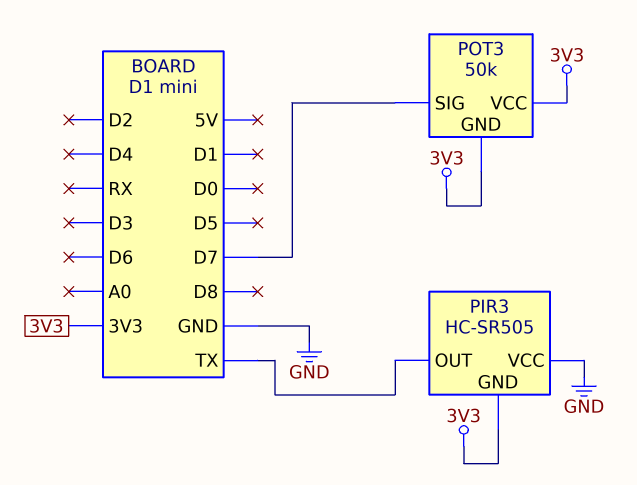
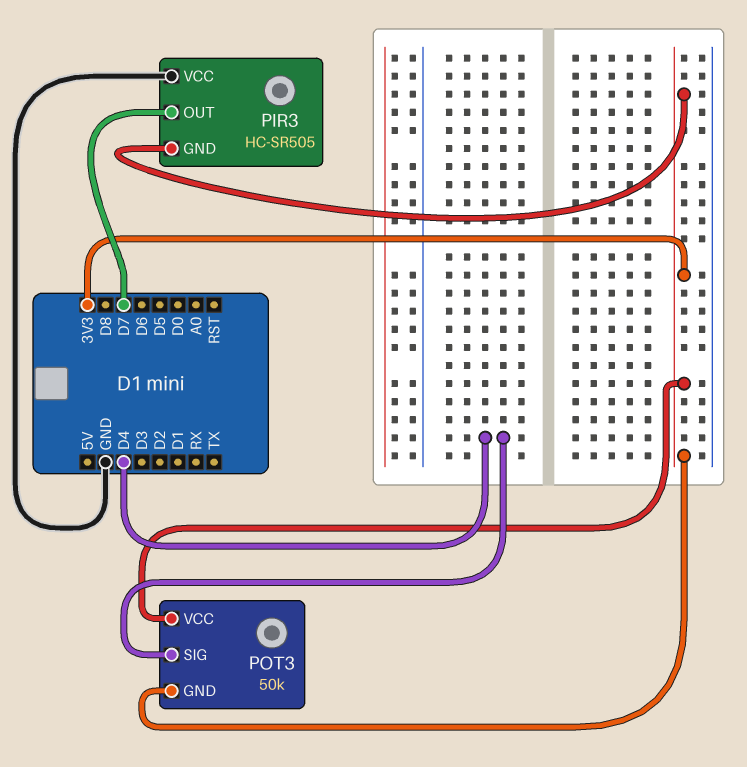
PIR3 pin OUT: TX -> D7
POT3 pin SIG: D7 -> D4

